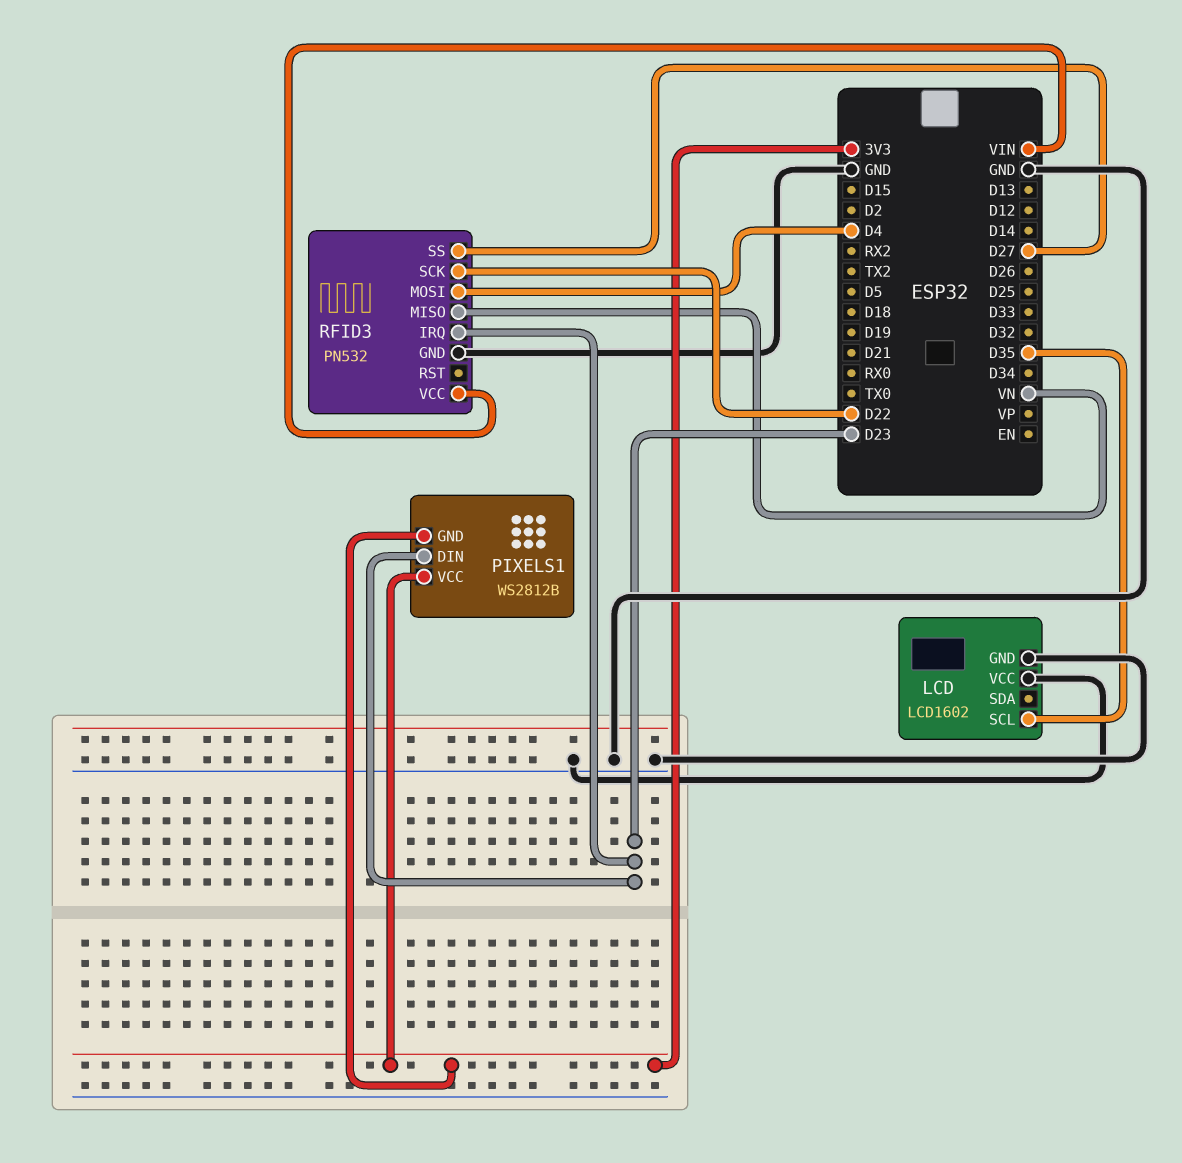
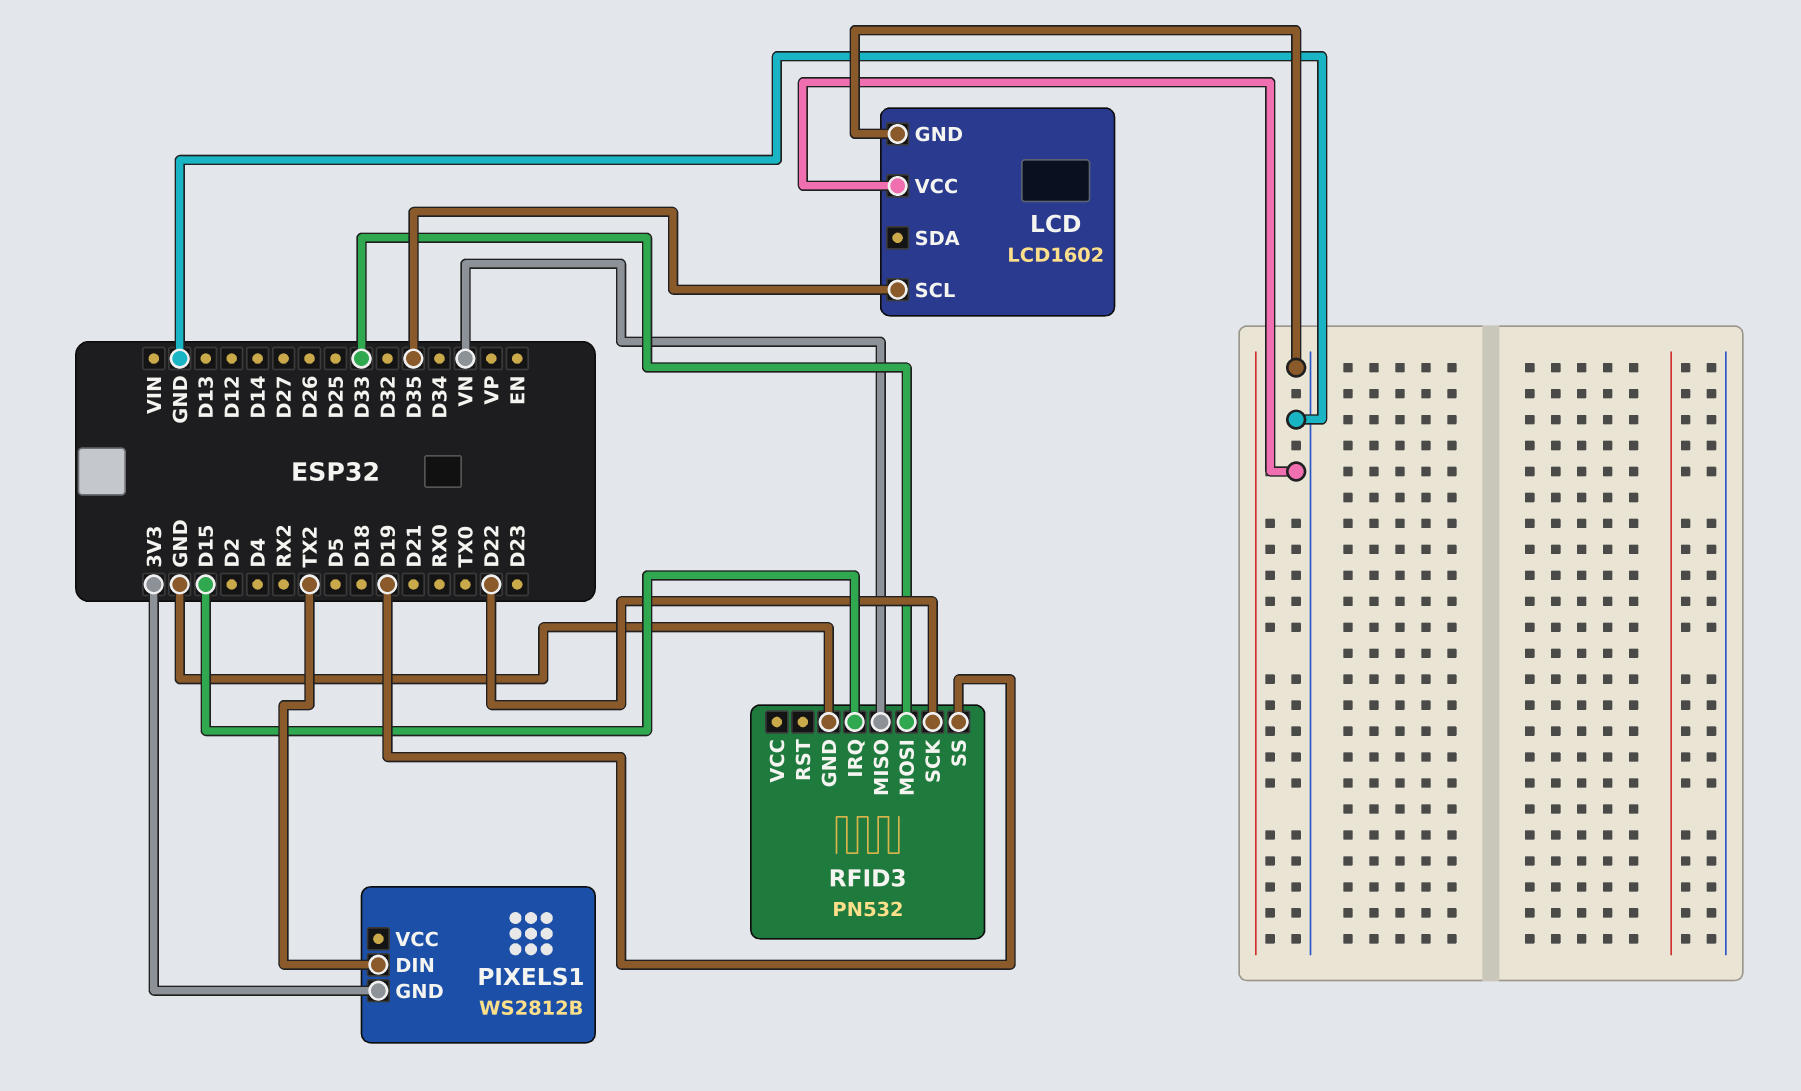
PIXELS1 pin DIN: D23 -> TX2
PIXELS1 pin VCC: 3V3 -> none
RFID3 pin IRQ: D23 -> D15
RFID3 pin MOSI: D4 -> D33
RFID3 pin SS: D27 -> D19
RFID3 pin VCC: VIN -> none

